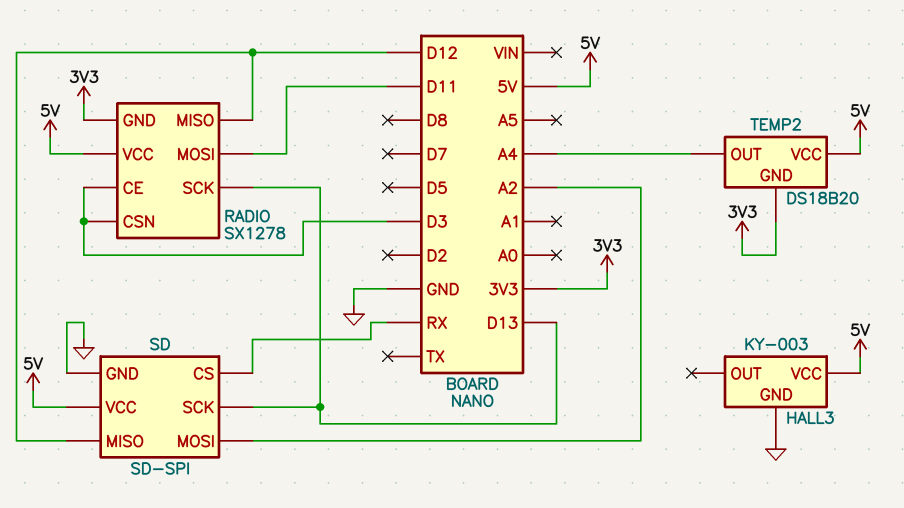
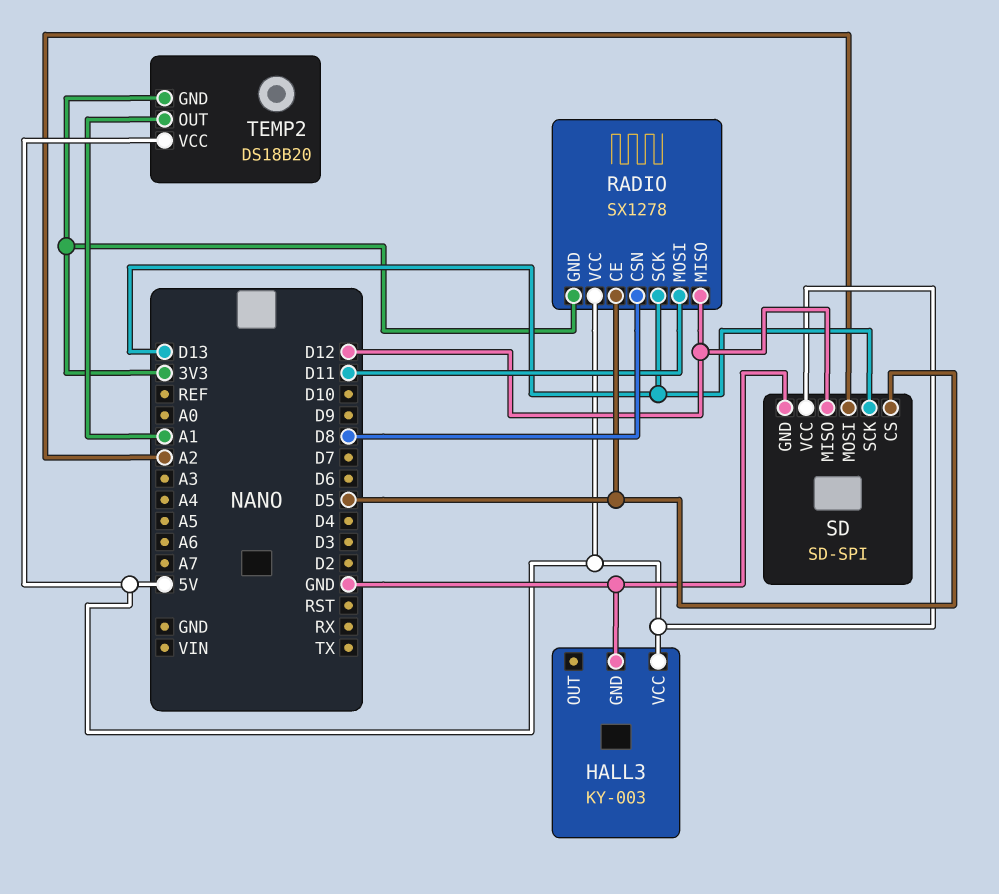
RADIO pin CE: D3 -> D5
RADIO pin CSN: D3 -> D8
SD pin CS: RX -> D5
TEMP2 pin OUT: A4 -> A1

